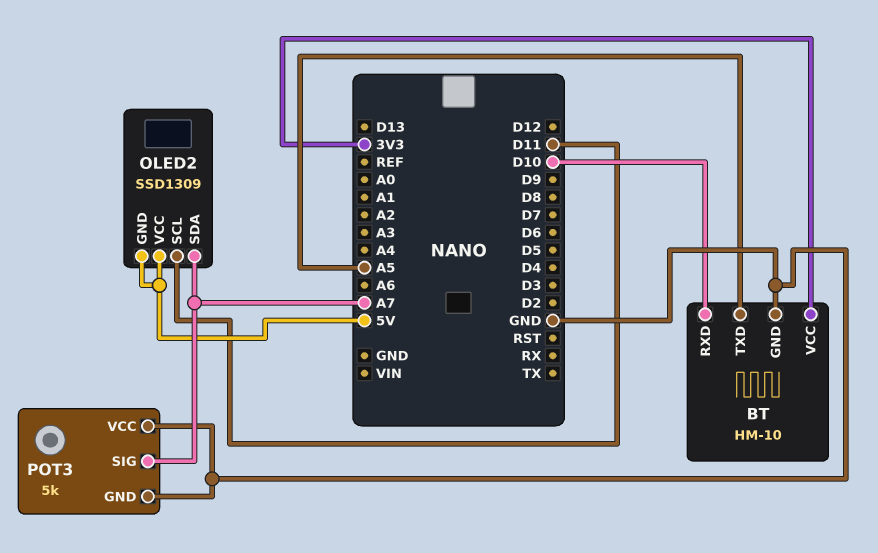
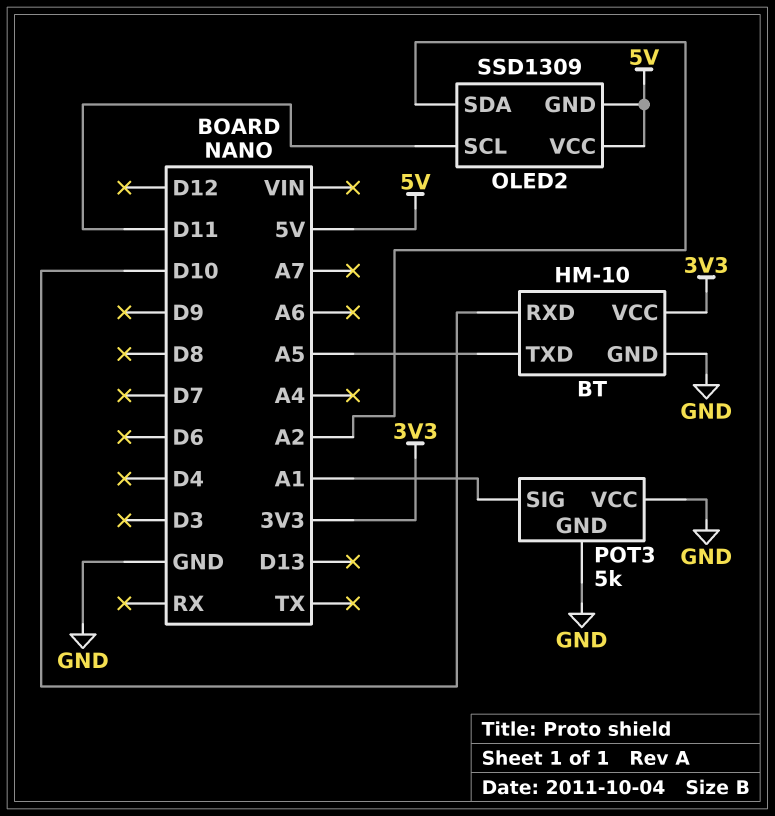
OLED2 pin SDA: A7 -> A2
POT3 pin SIG: A7 -> A1

